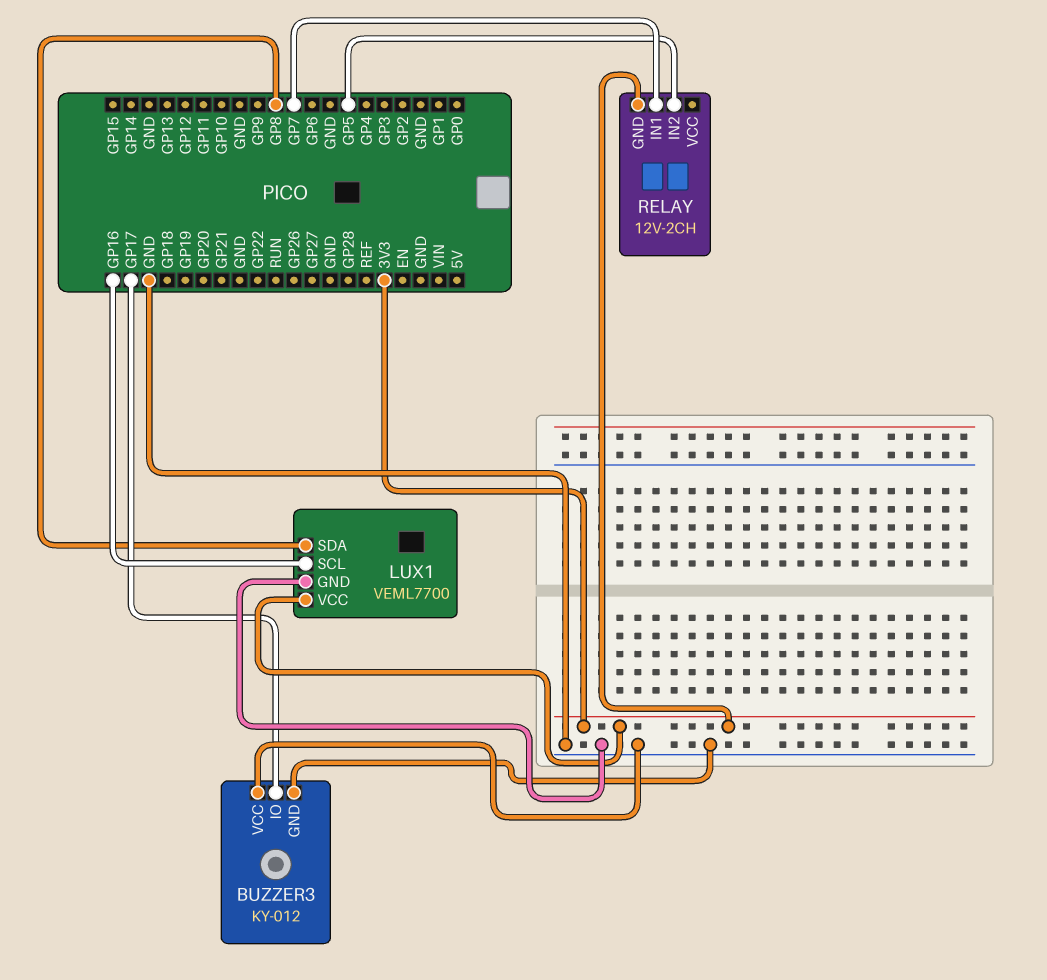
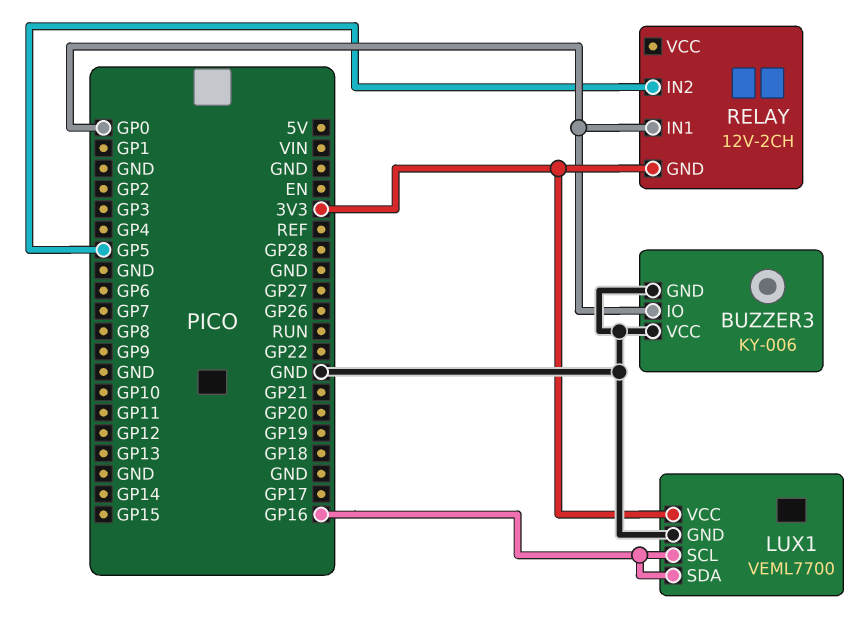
BUZZER3: KY-012 -> KY-006
BUZZER3 pin IO: GP17 -> GP0
LUX1 pin SDA: GP8 -> GP16
RELAY pin IN1: GP7 -> GP0

